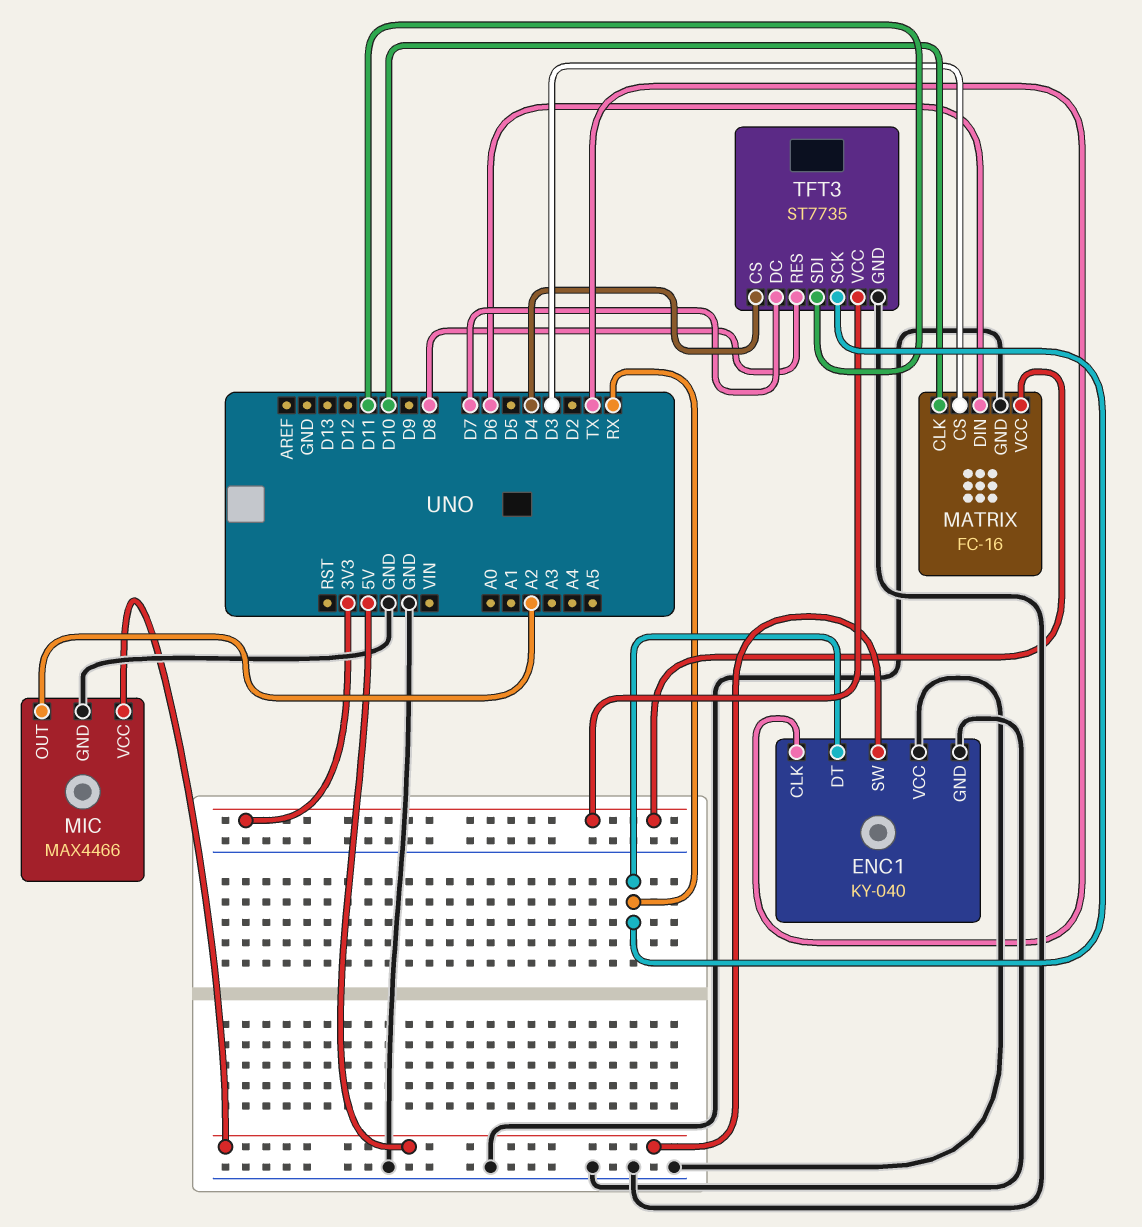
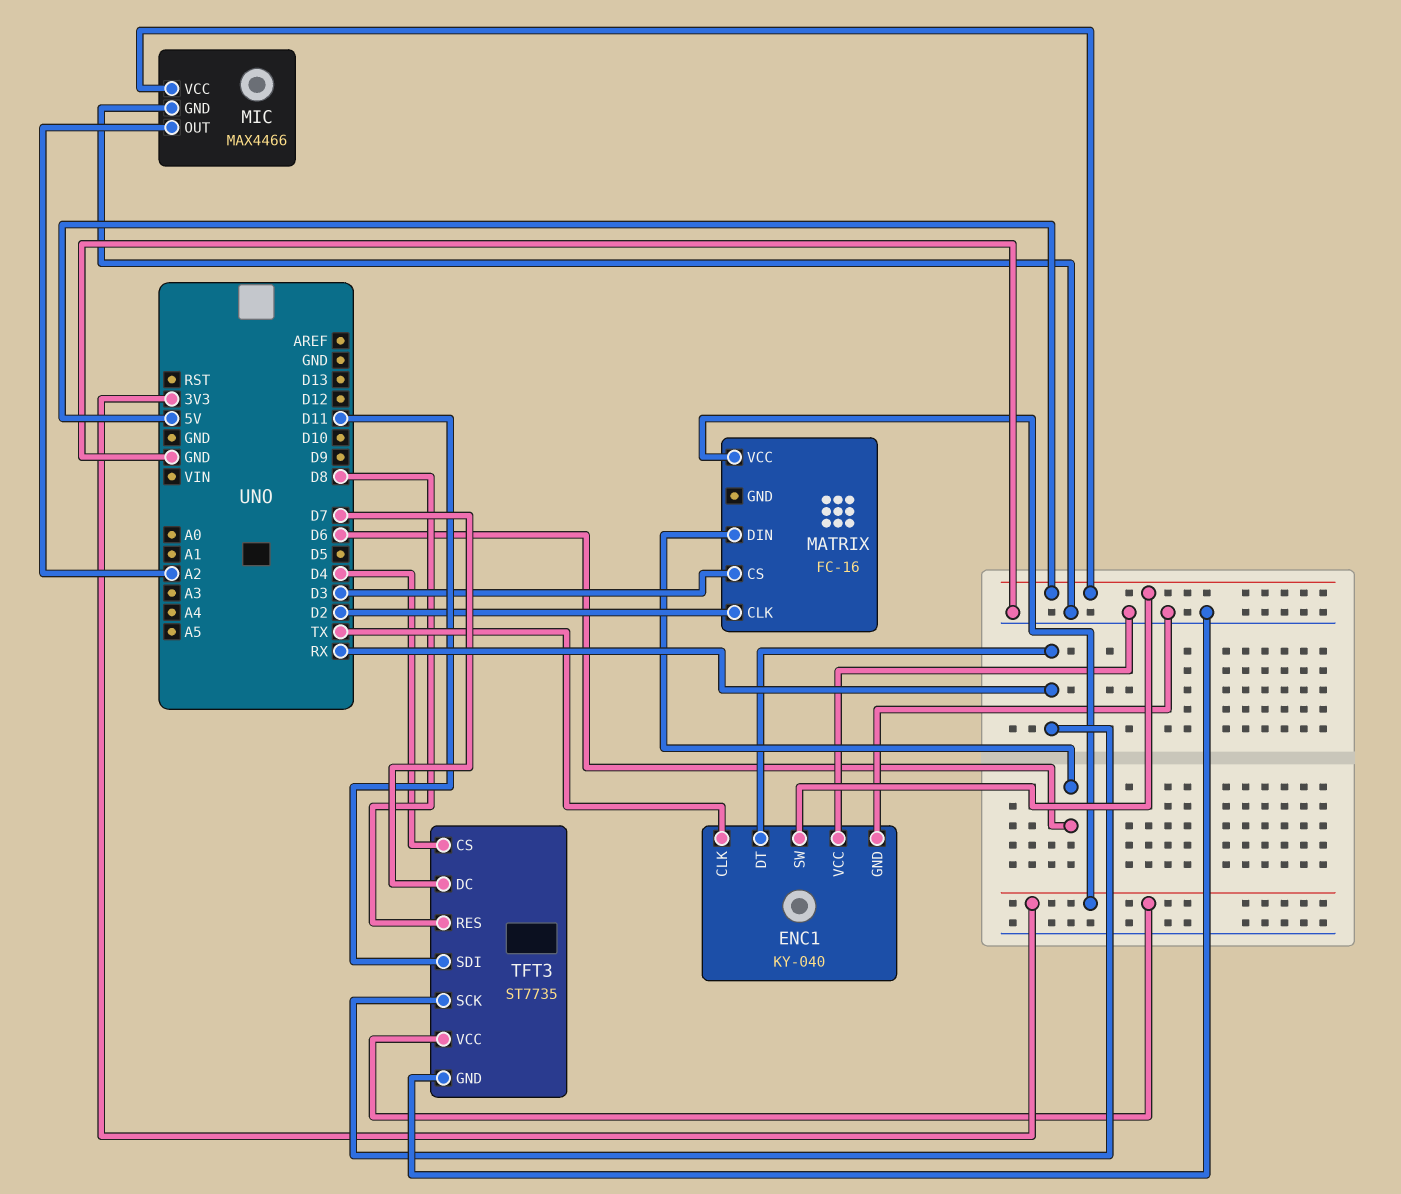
MATRIX pin CLK: D10 -> D2
MATRIX pin GND: GND -> none

